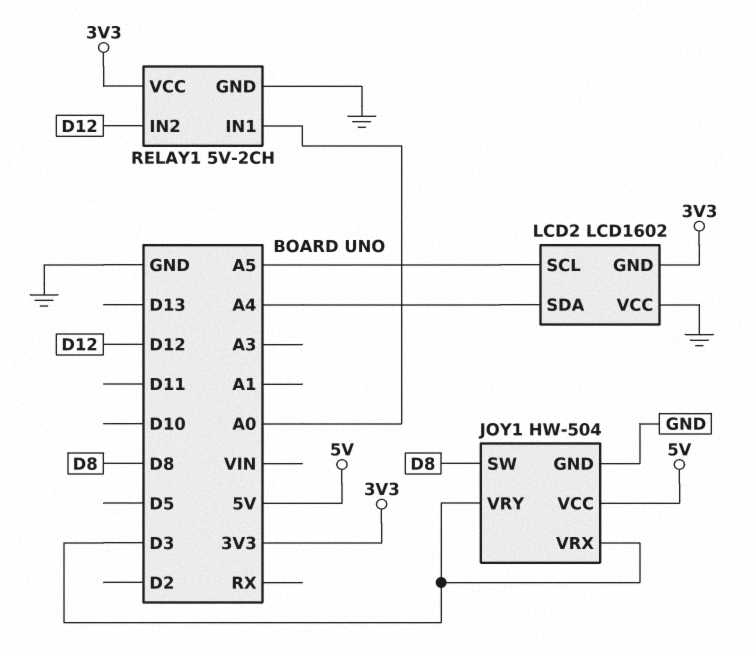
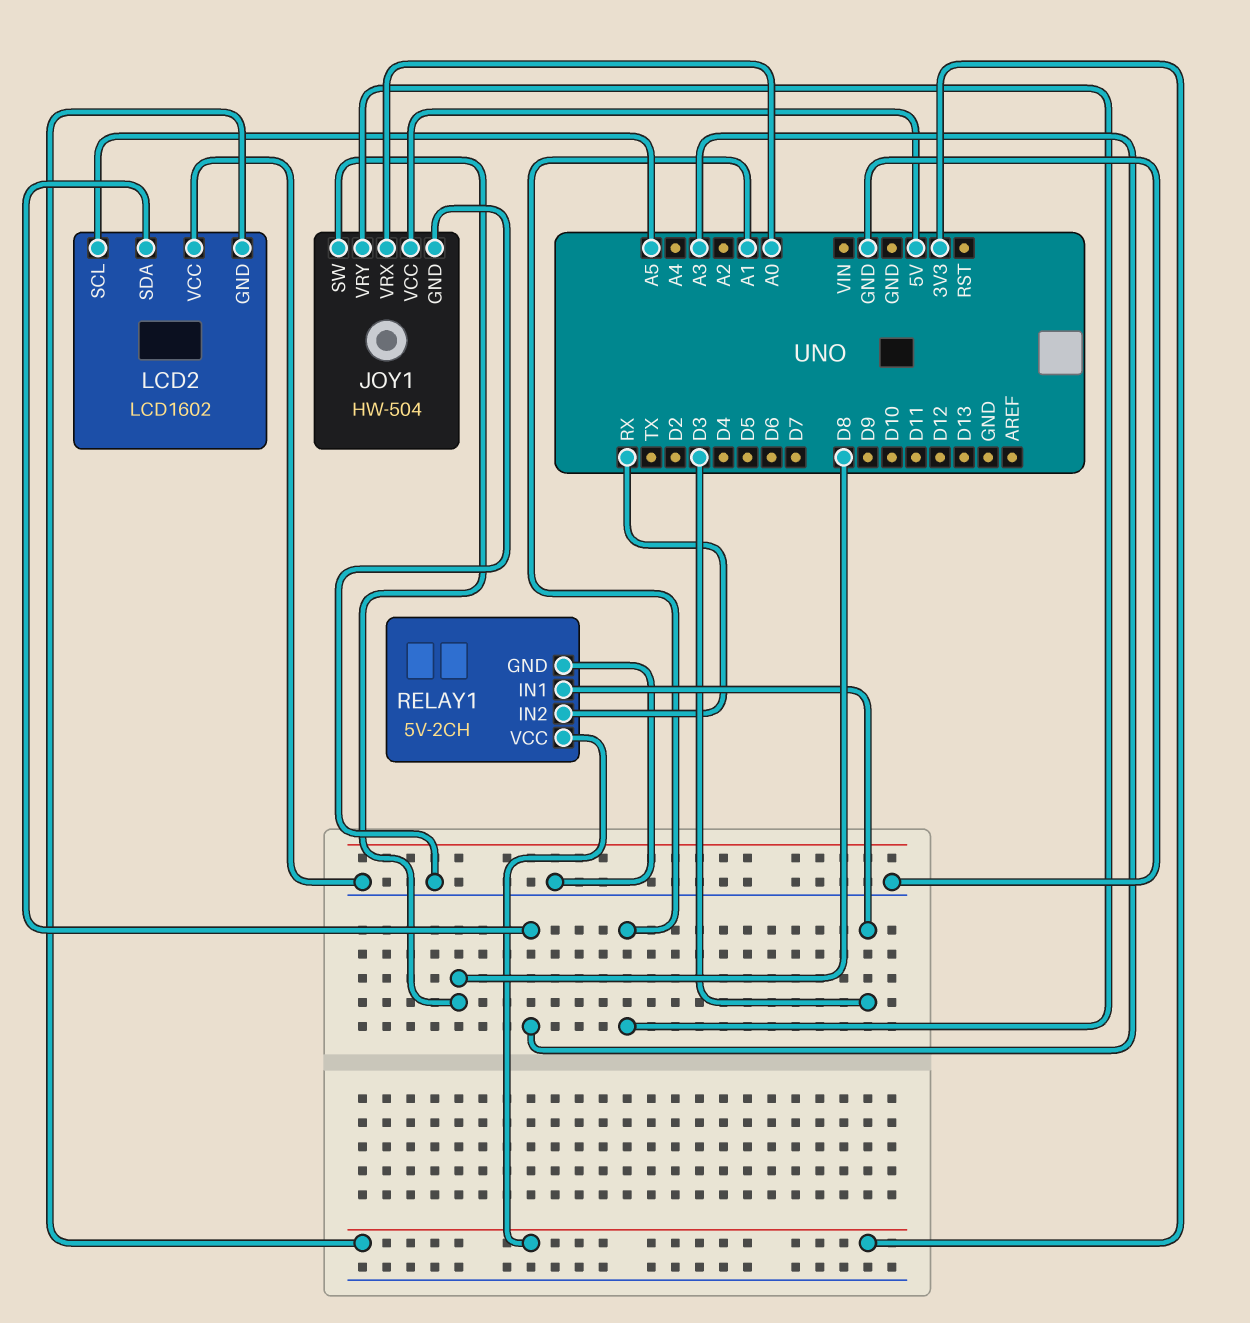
JOY1 pin VRX: D3 -> A0
JOY1 pin VRY: D3 -> A1
LCD2 pin SDA: A4 -> A3
RELAY1 pin IN1: A0 -> D3
RELAY1 pin IN2: D12 -> RX

